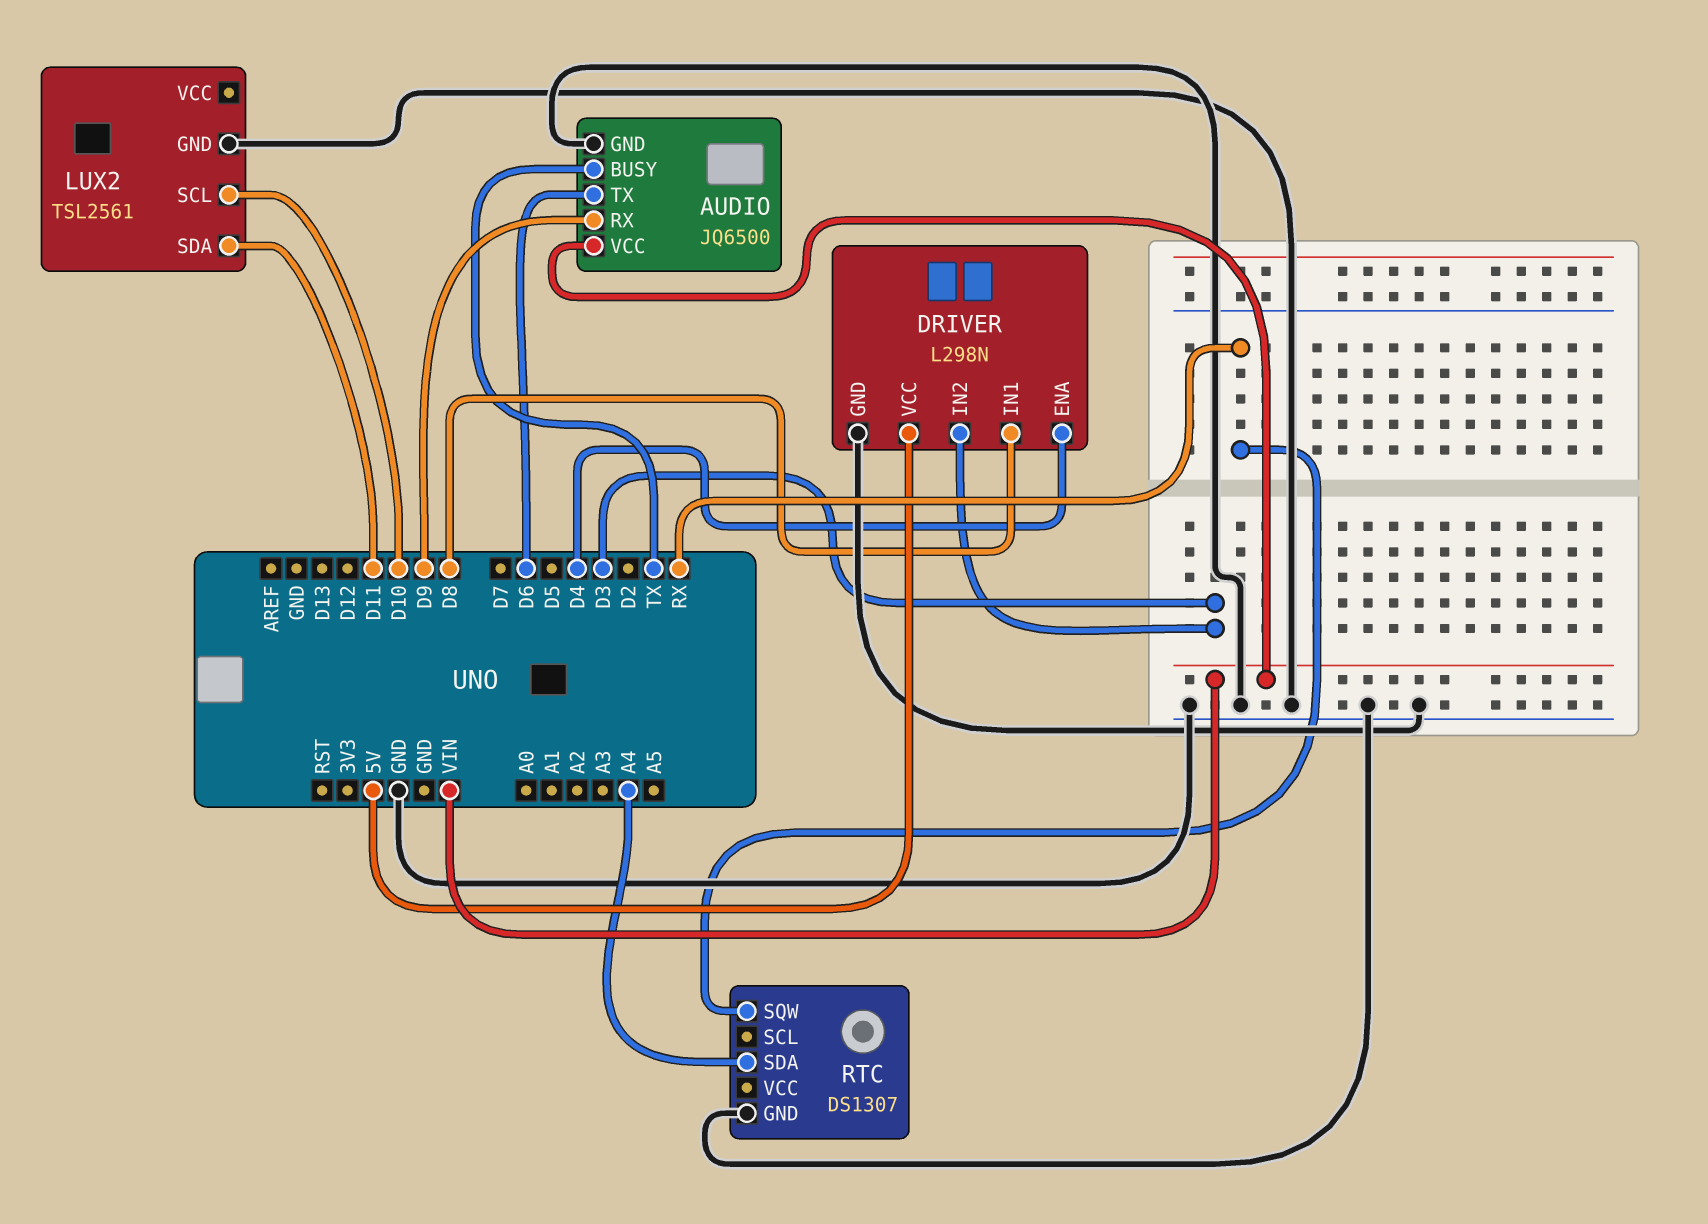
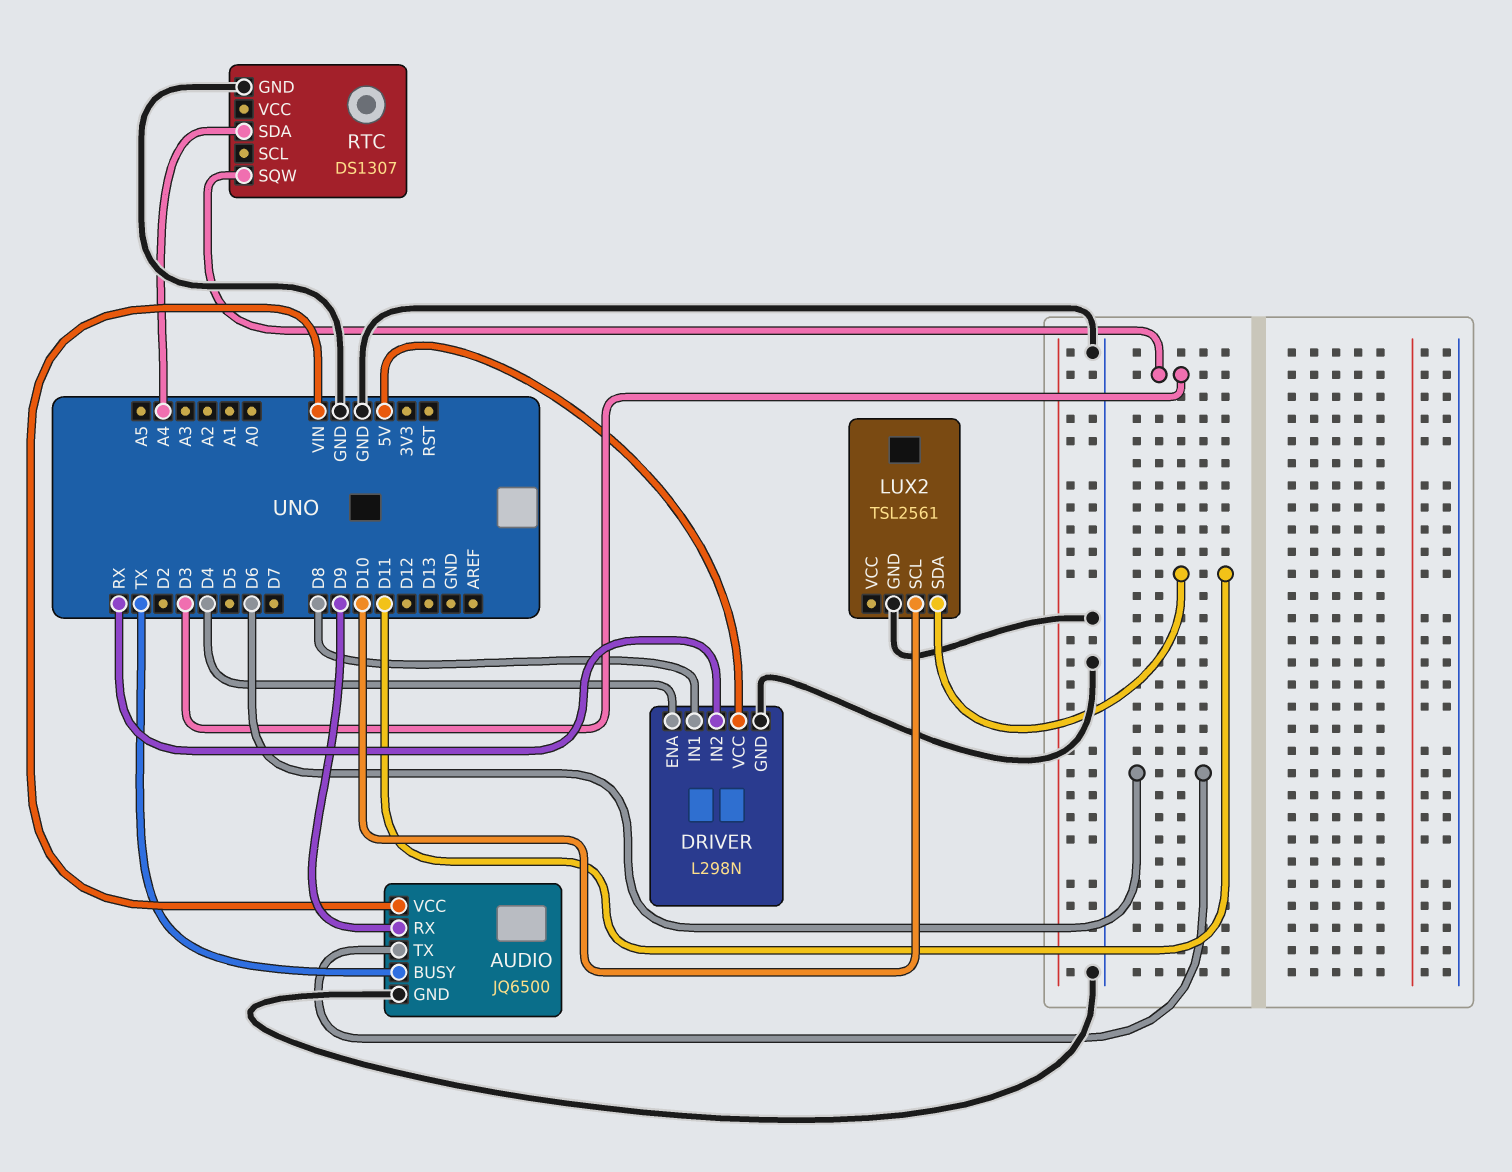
DRIVER pin IN2: D3 -> RX
RTC pin SQW: RX -> D3

